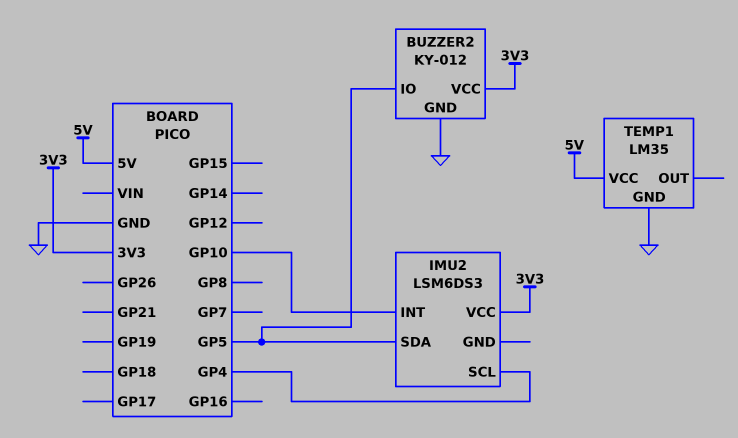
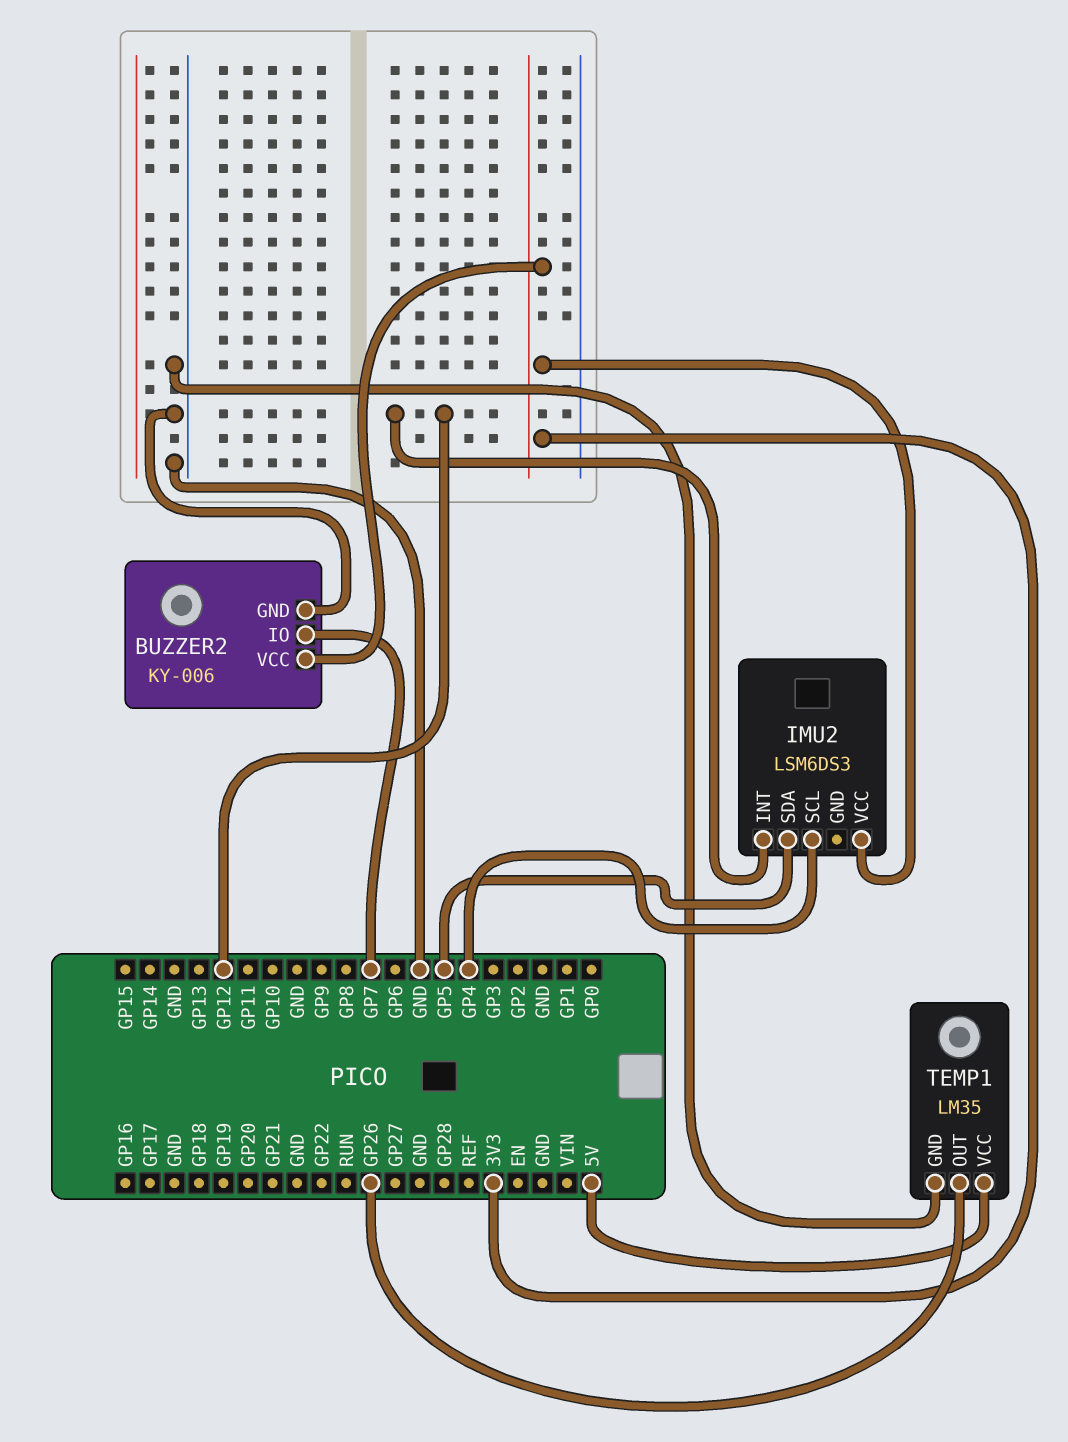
BUZZER2: KY-012 -> KY-006
BUZZER2 pin IO: GP5 -> GP7
IMU2 pin INT: GP10 -> GP12
TEMP1 pin OUT: none -> GP26

